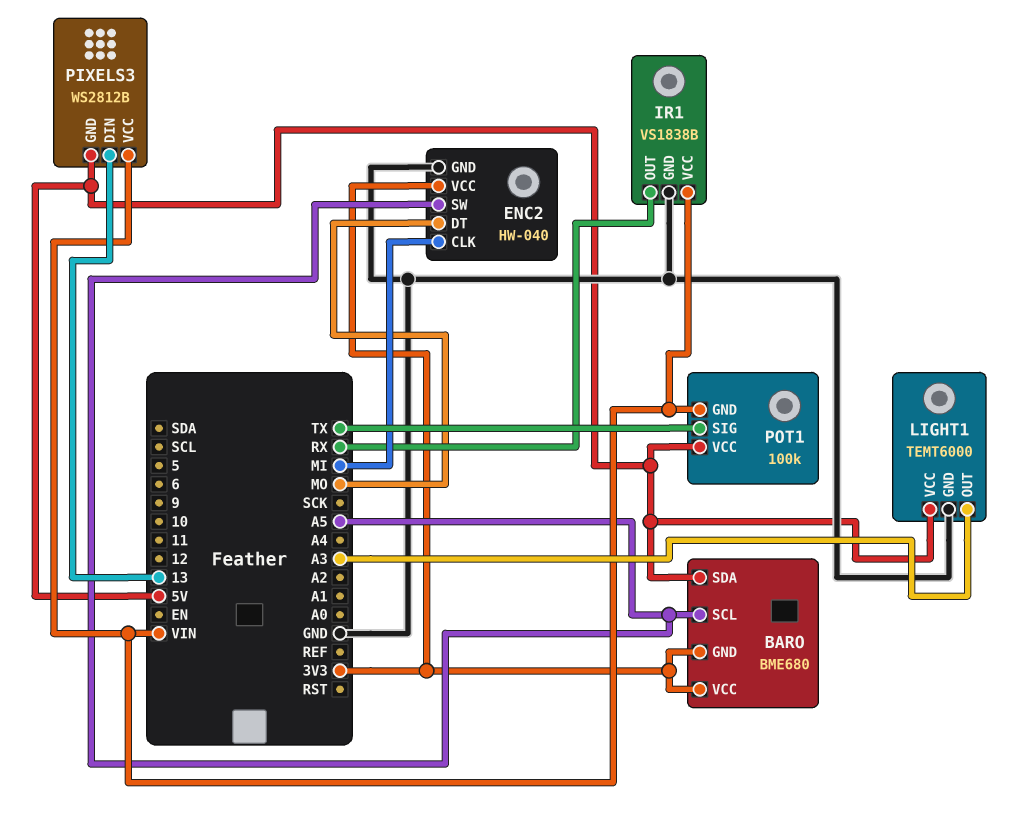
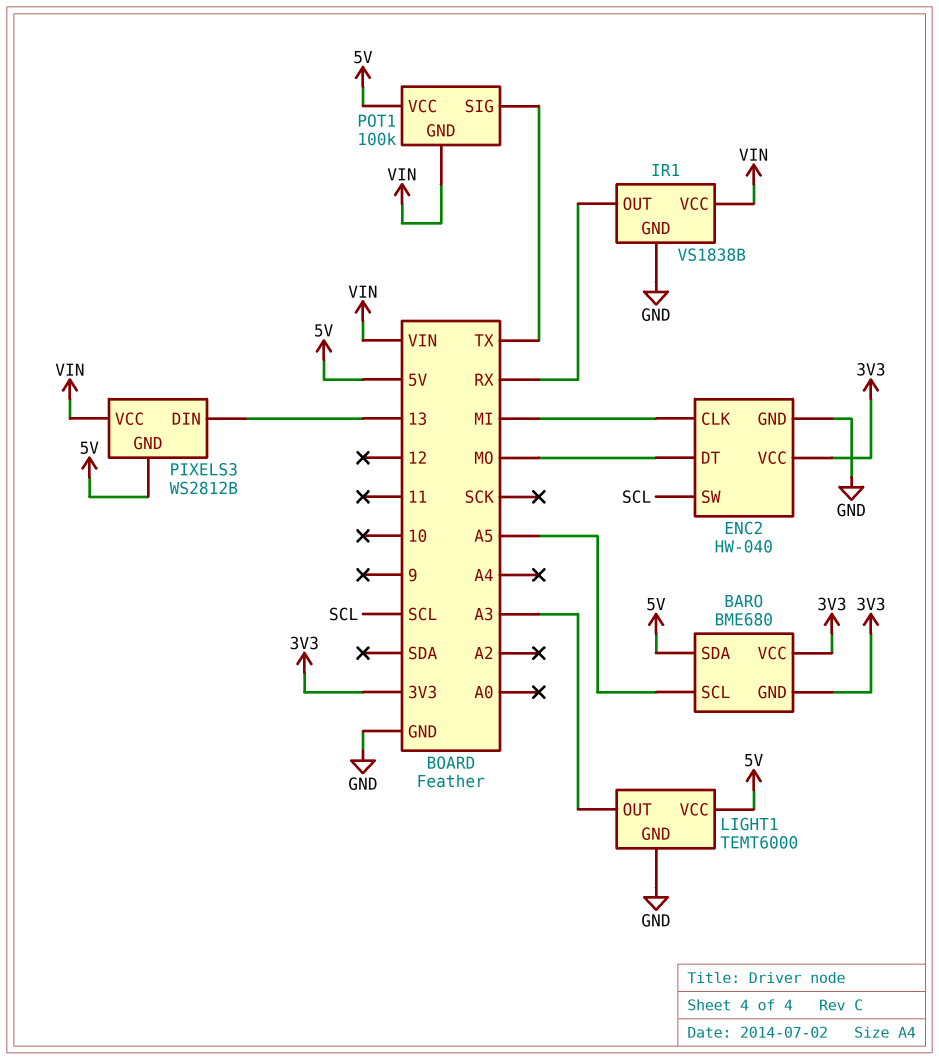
ENC2 pin SW: A5 -> SCL

